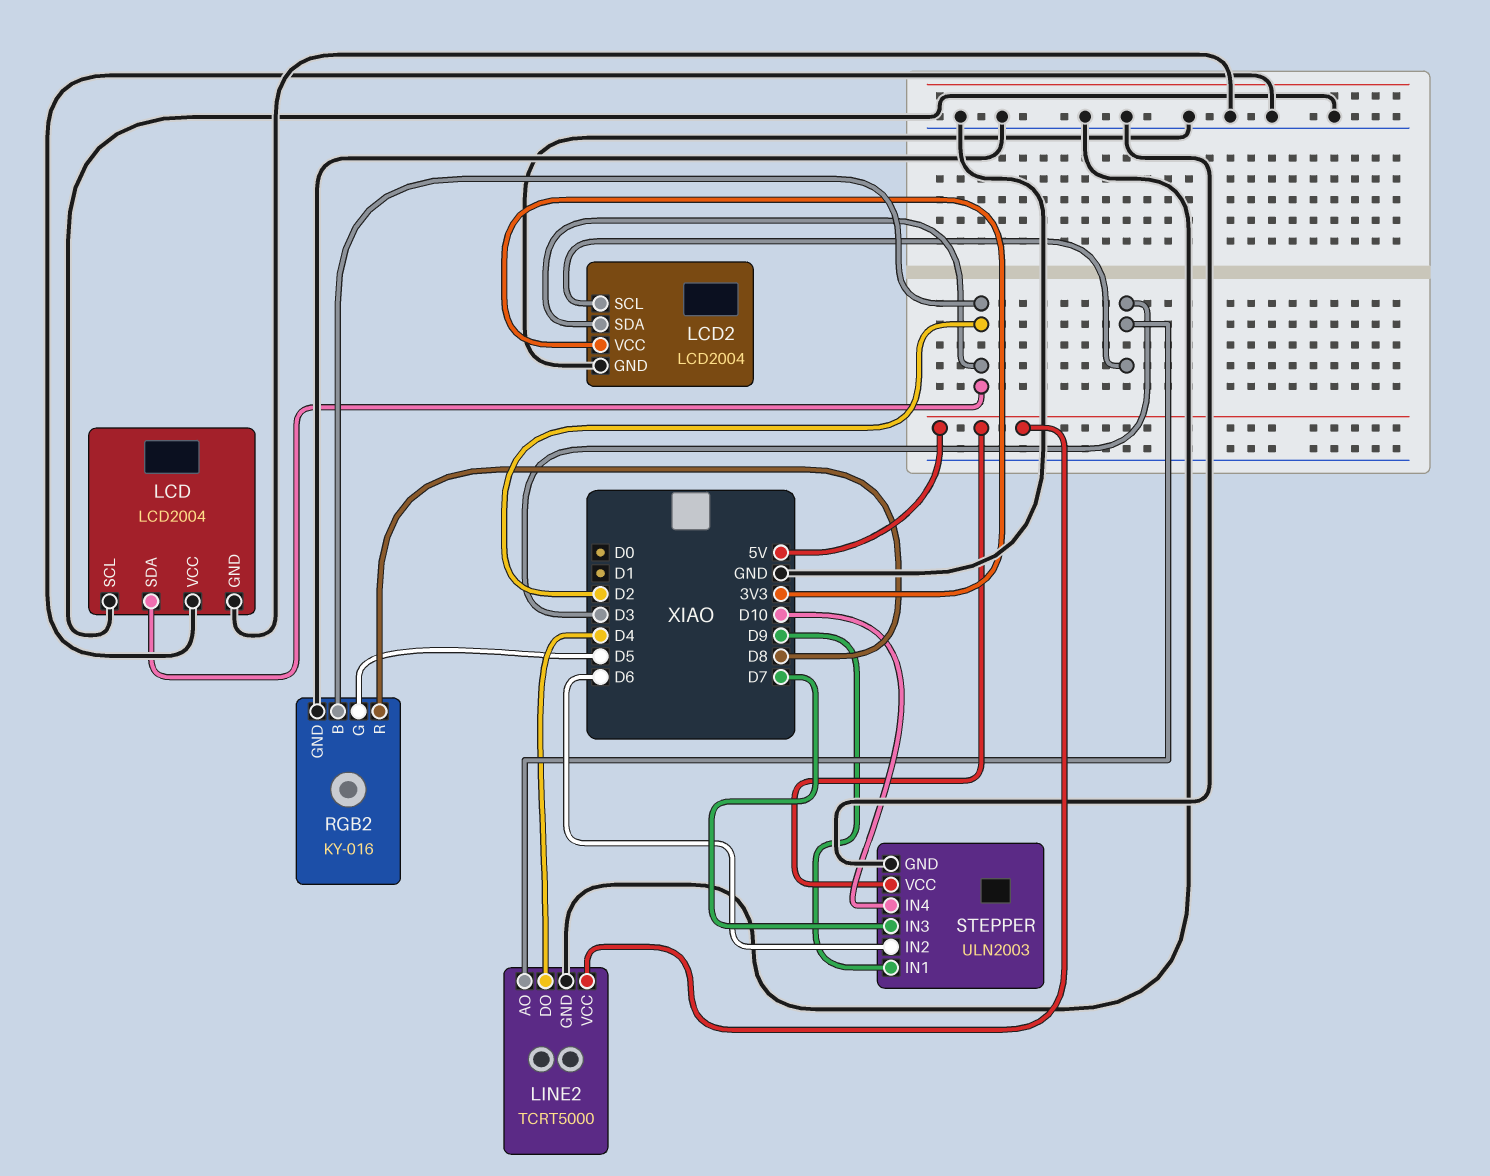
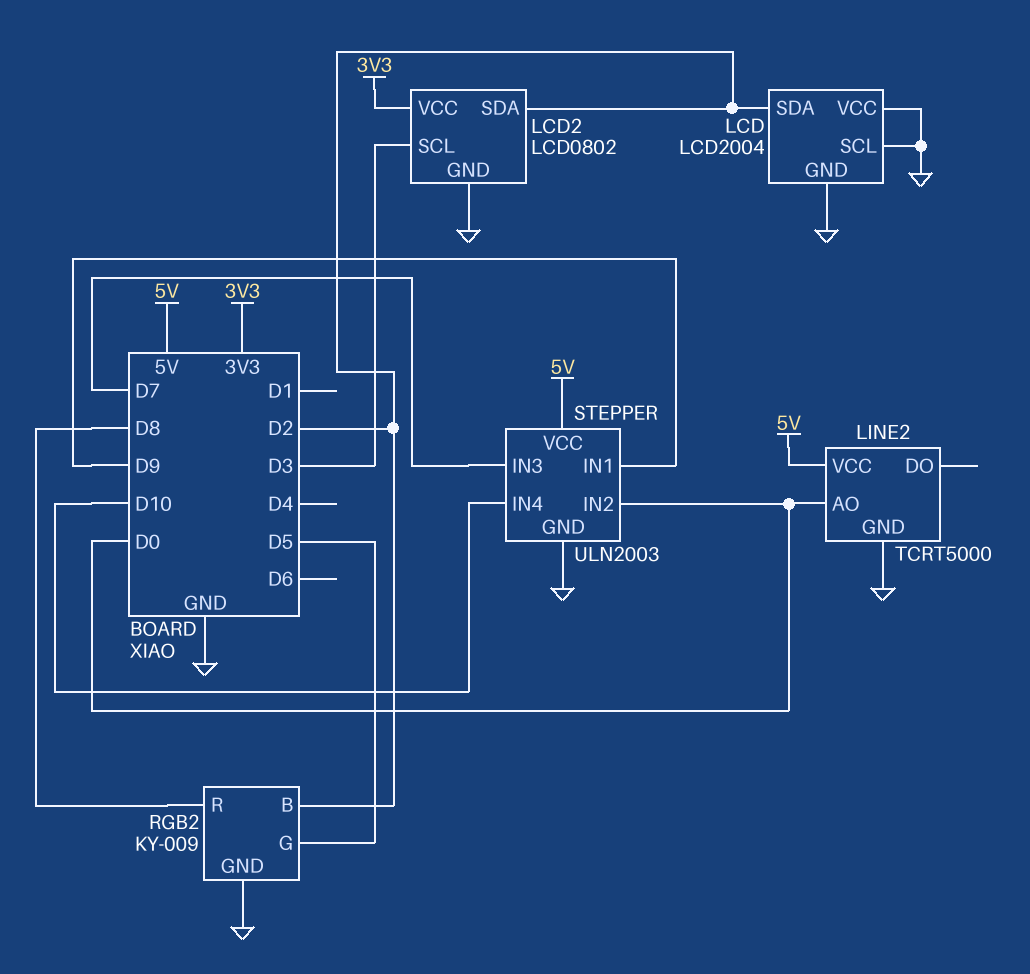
LCD2: LCD2004 -> LCD0802
LINE2 pin AO: D3 -> D0
LINE2 pin DO: D4 -> none
RGB2: KY-016 -> KY-009
STEPPER pin IN2: D6 -> D0

